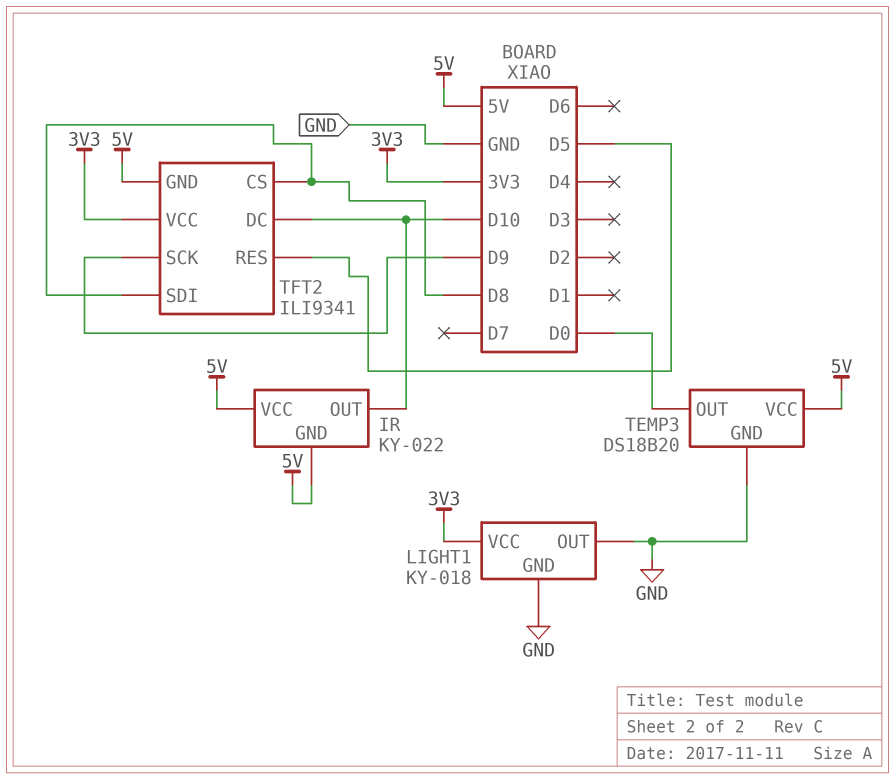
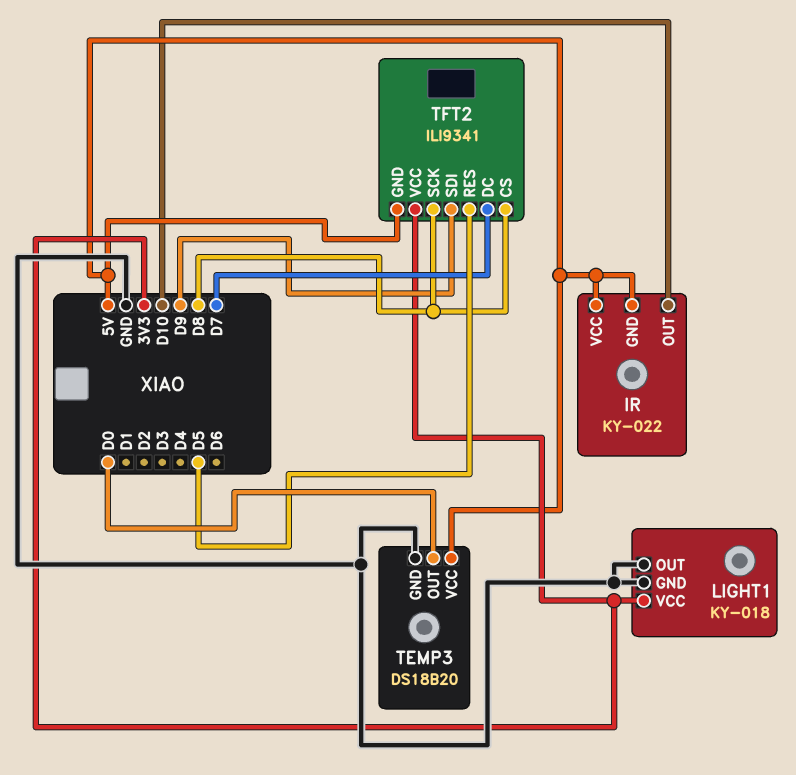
TFT2 pin DC: D10 -> D7
TFT2 pin SCK: D9 -> D8
TFT2 pin SDI: D8 -> D9

